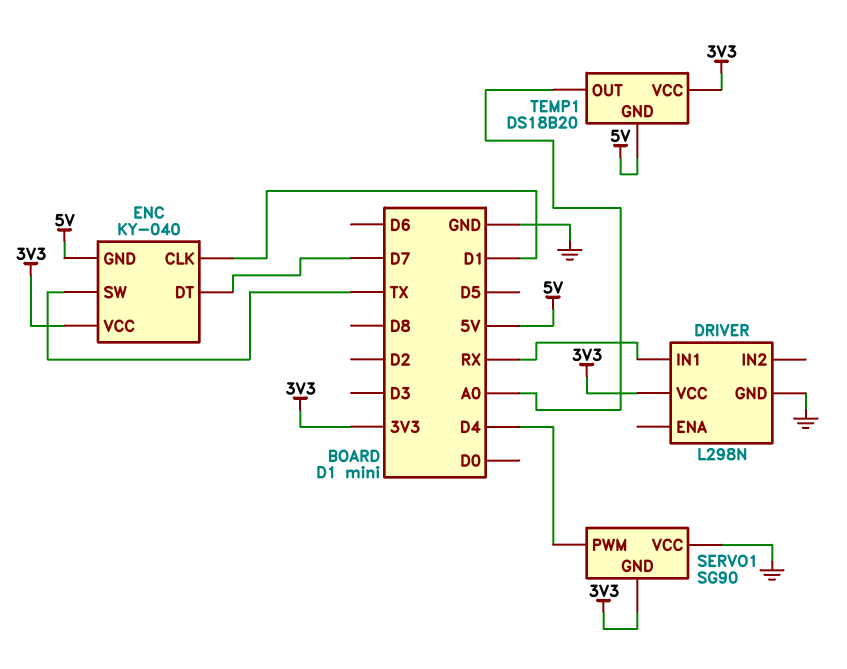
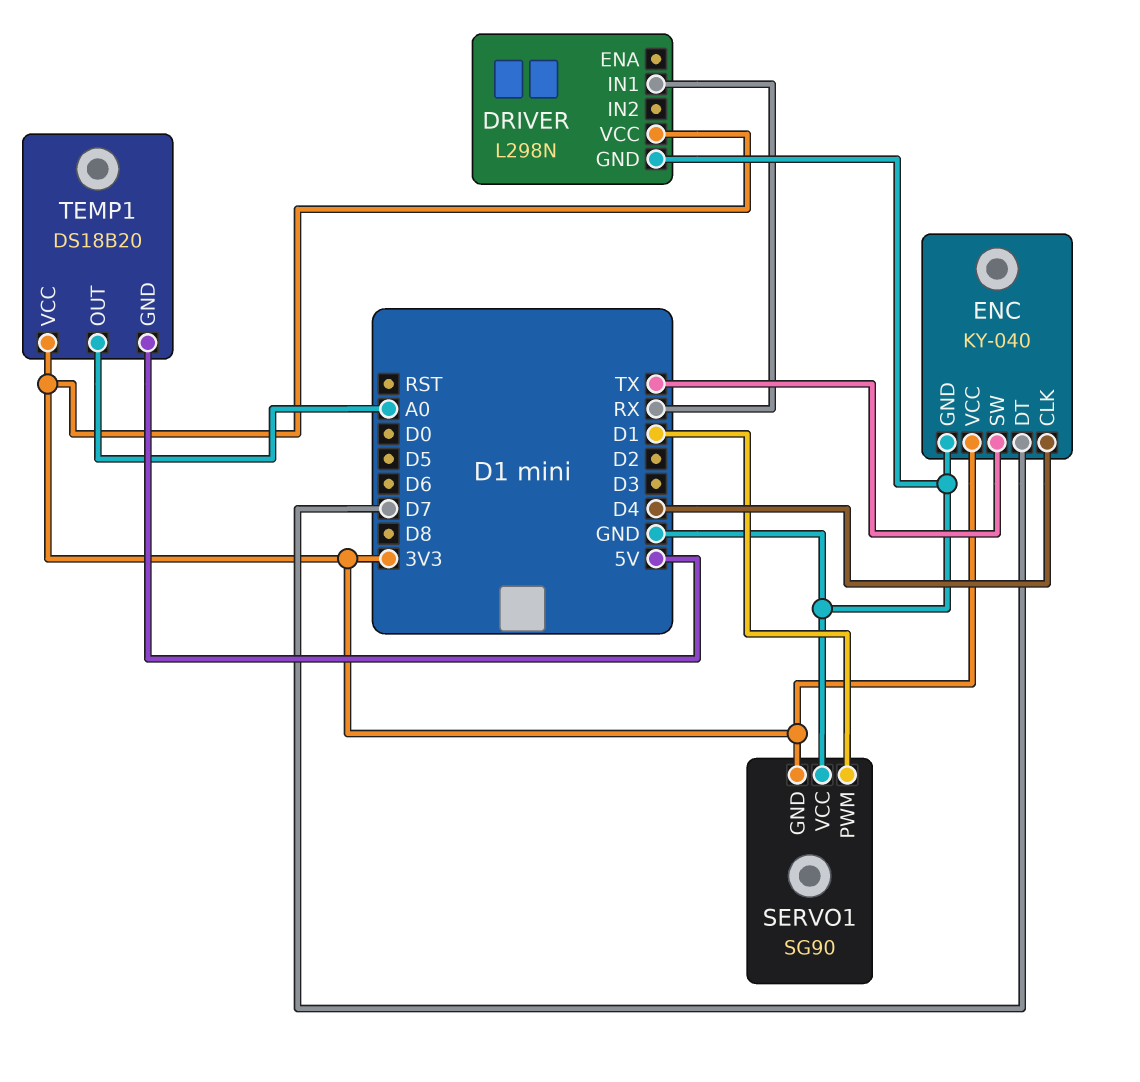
ENC pin CLK: D1 -> D4
ENC pin GND: 5V -> GND
SERVO1 pin PWM: D4 -> D1

